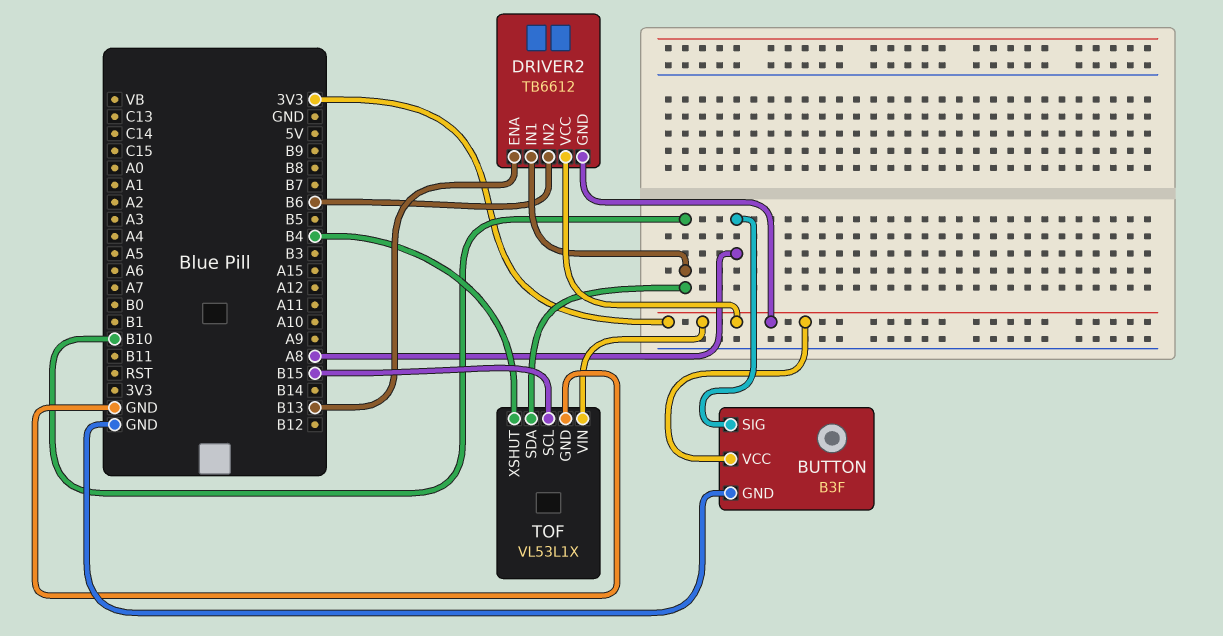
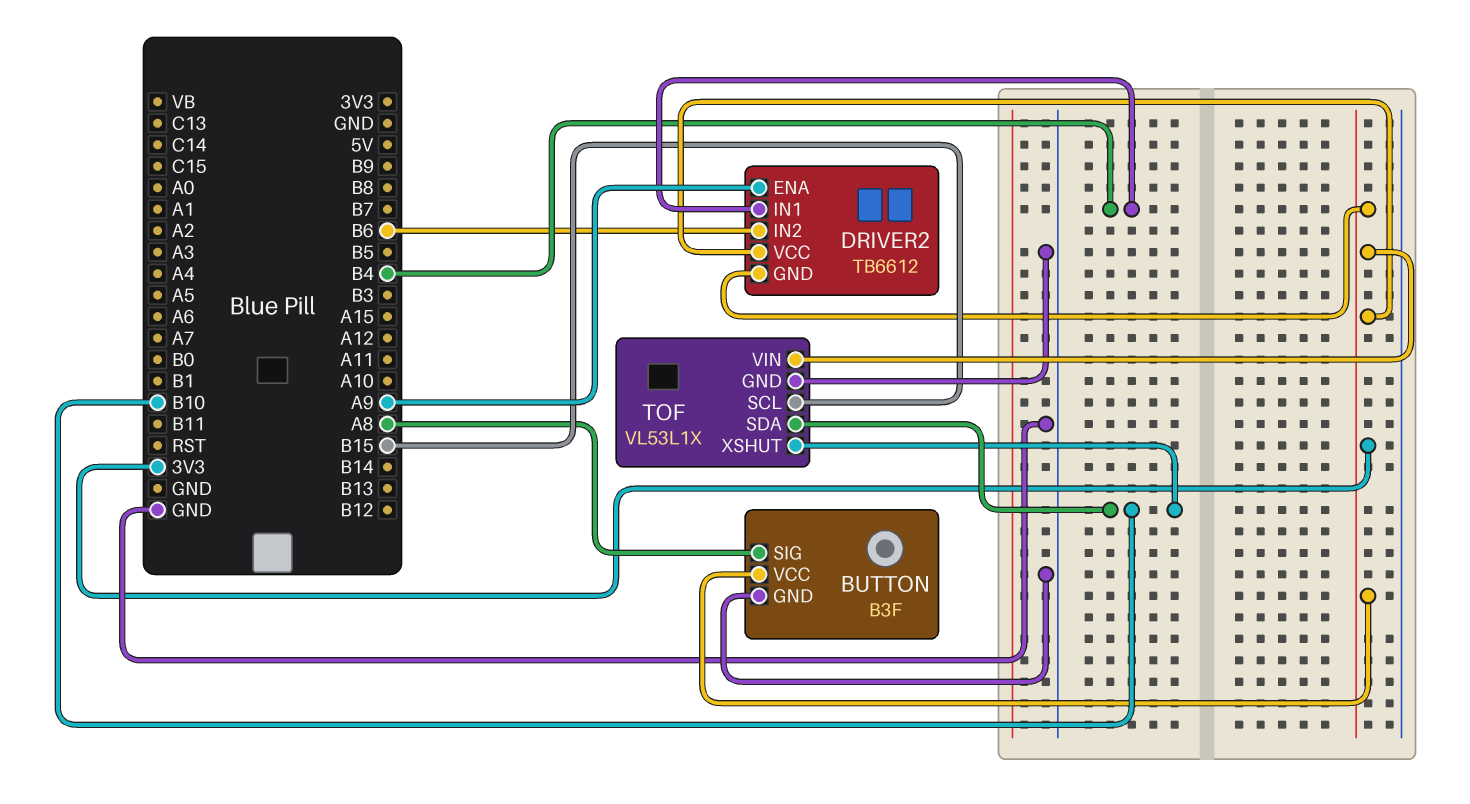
DRIVER2 pin ENA: B13 -> A9
DRIVER2 pin IN1: B10 -> B4
TOF pin XSHUT: B4 -> B10

